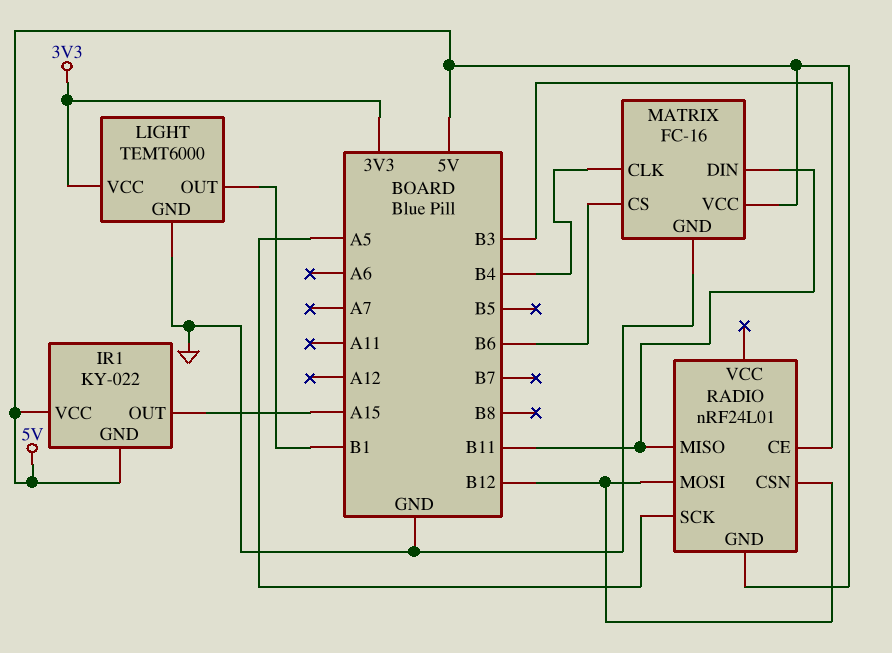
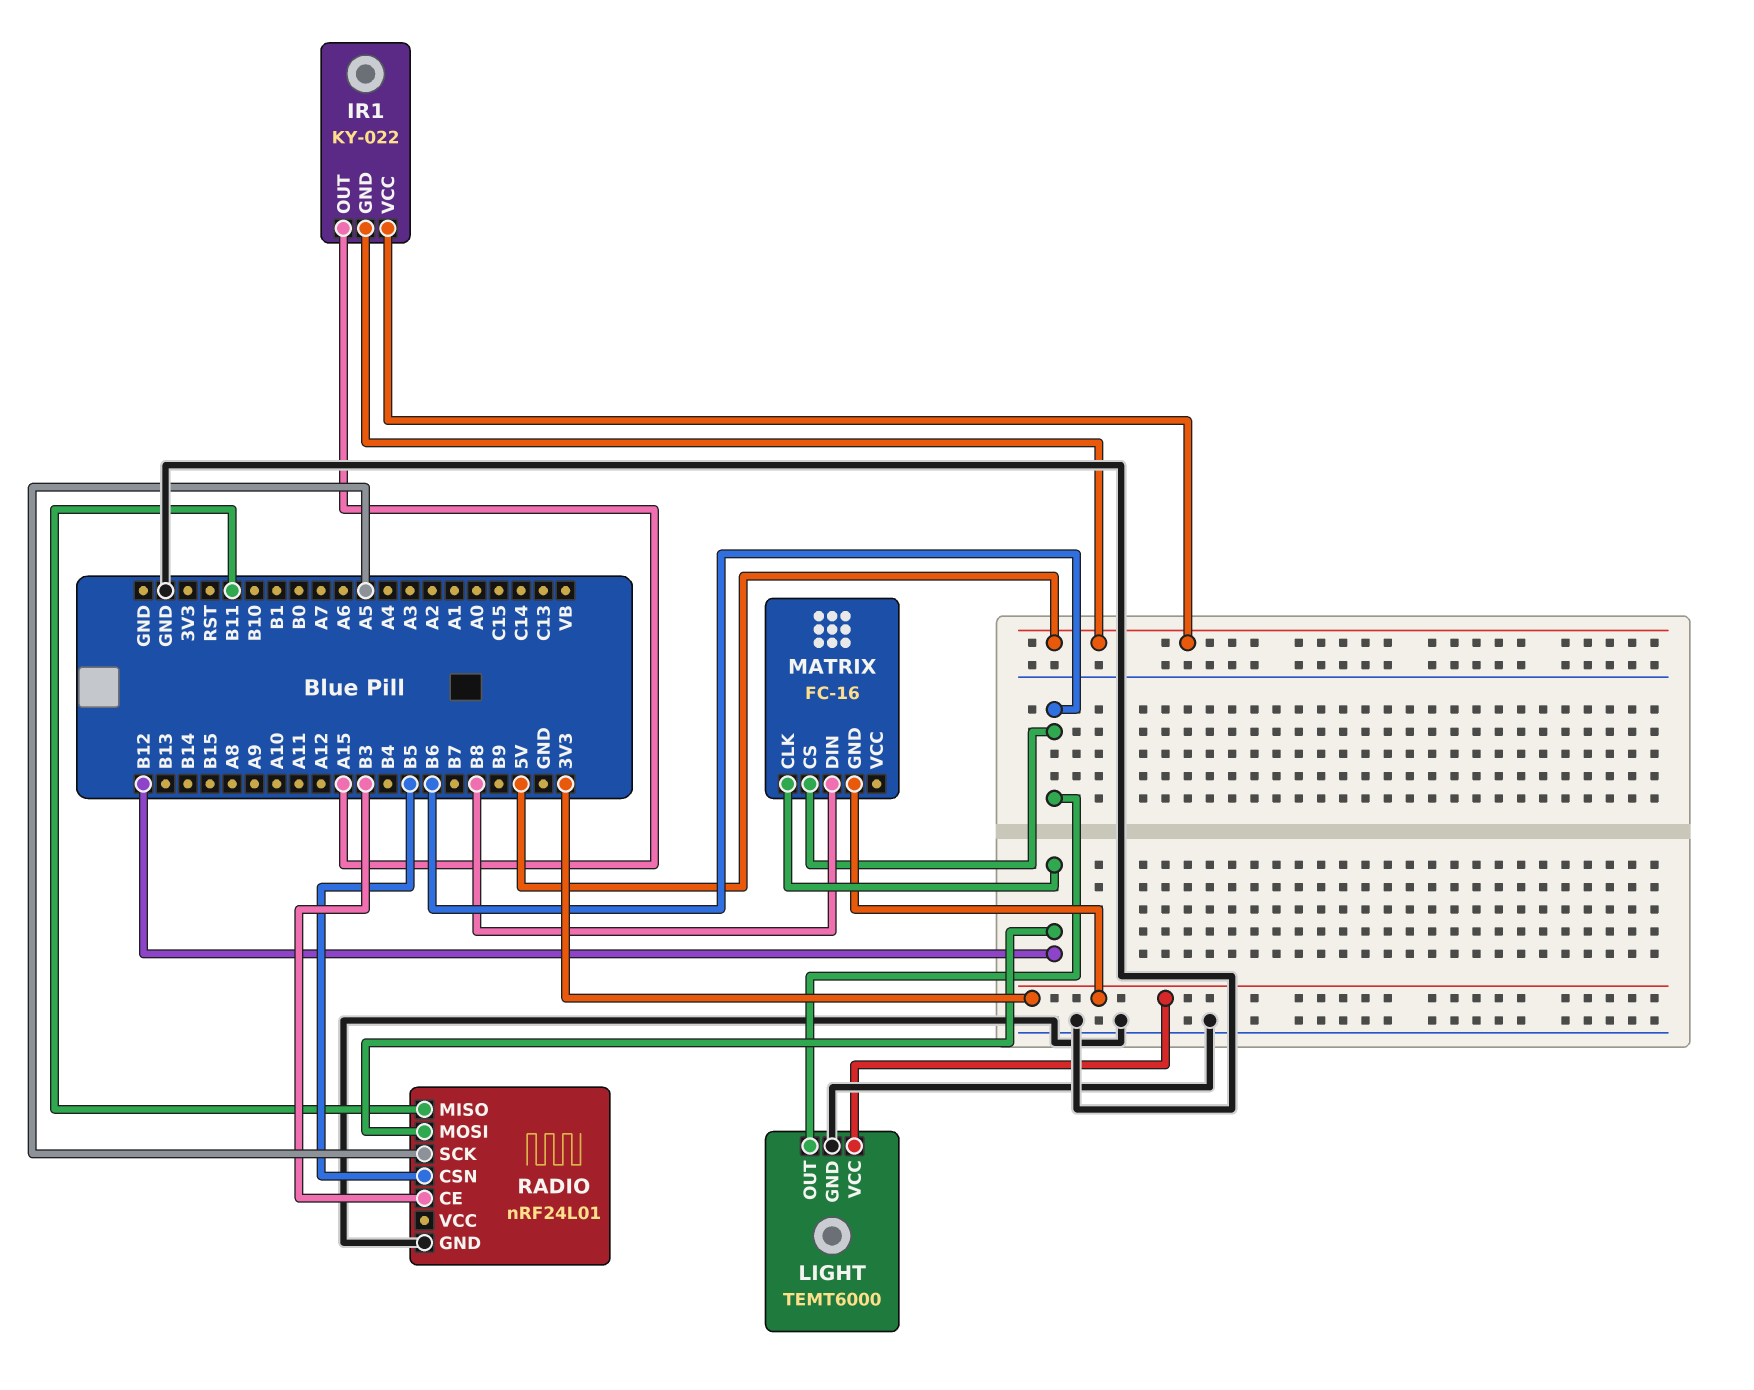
LIGHT pin OUT: B1 -> B6
MATRIX pin CLK: B4 -> B12
MATRIX pin DIN: B11 -> B8
MATRIX pin GND: GND -> 3V3
MATRIX pin VCC: 5V -> none
RADIO pin CSN: B12 -> B5
RADIO pin GND: 5V -> GND

